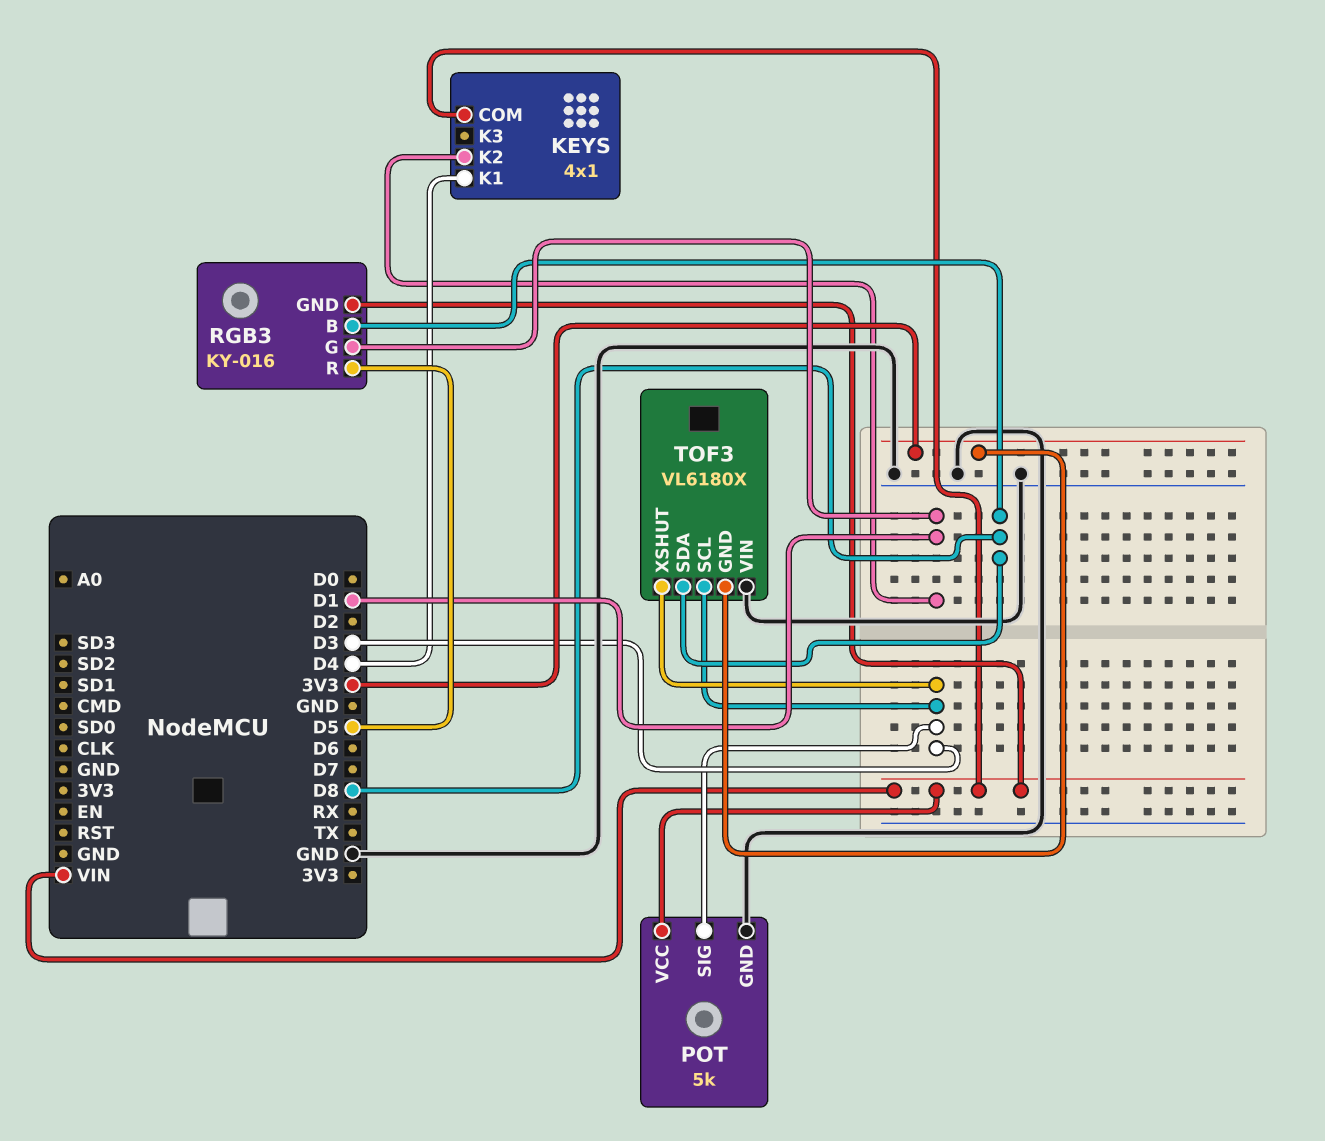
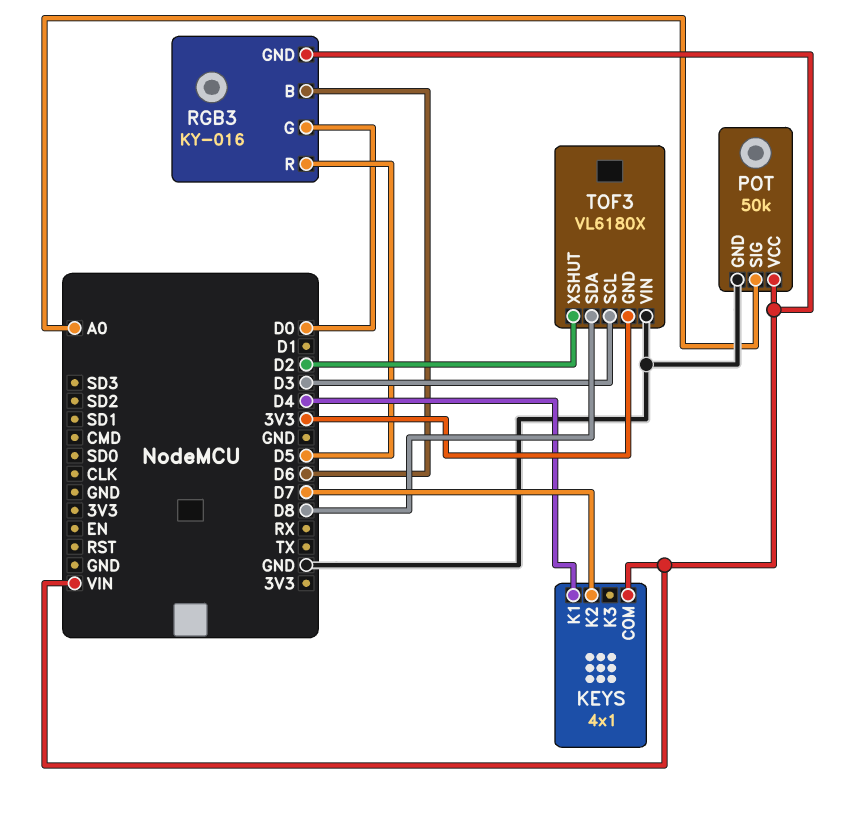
KEYS pin K2: D1 -> D7
POT: 5k -> 50k
POT pin SIG: D3 -> A0
RGB3 pin B: D8 -> D6
RGB3 pin G: D1 -> D0
TOF3 pin XSHUT: D3 -> D2

